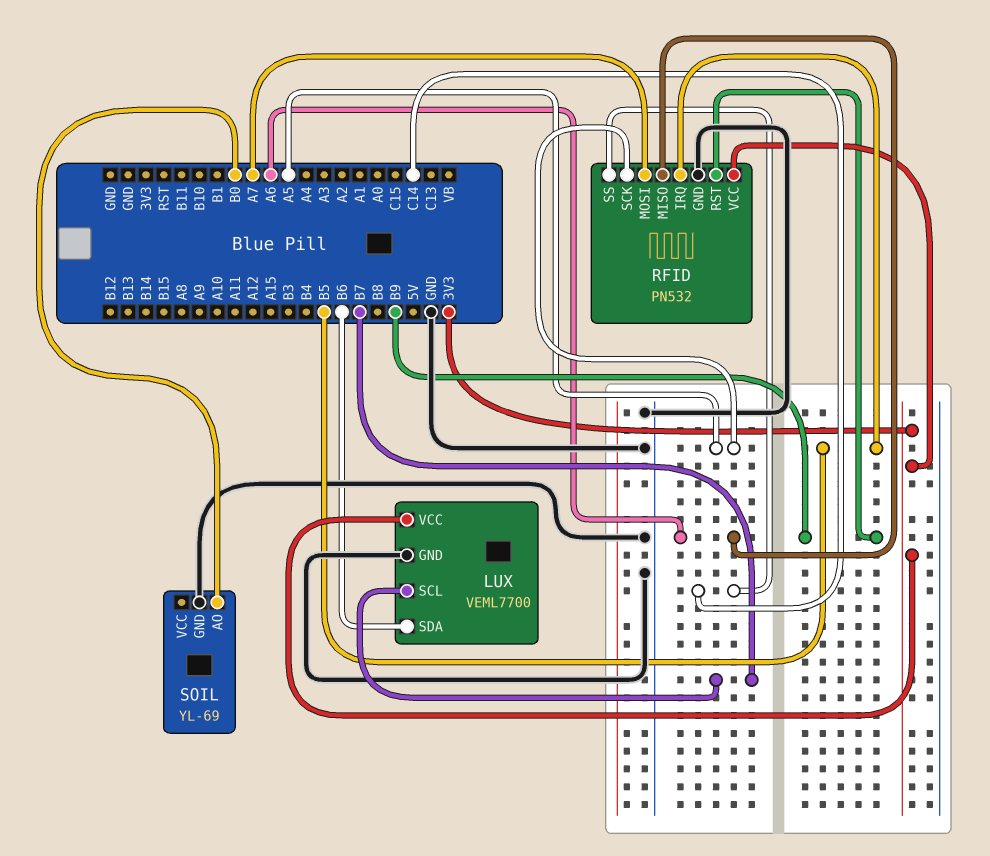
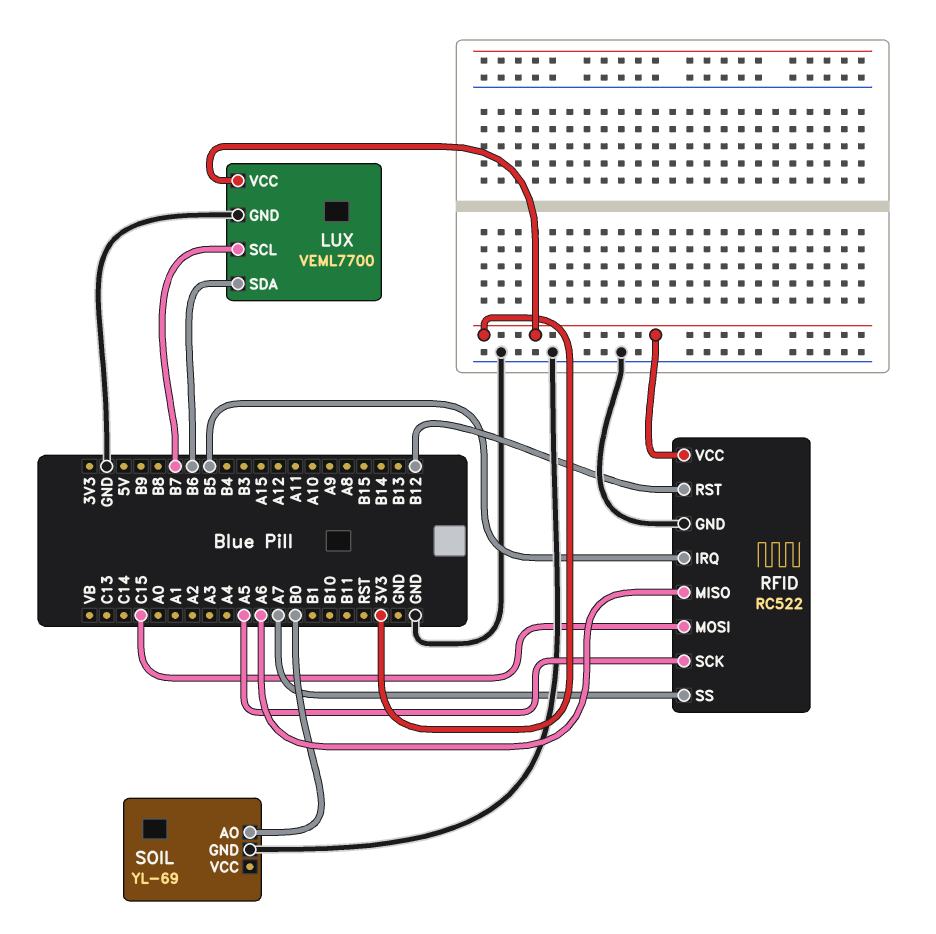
RFID: PN532 -> RC522
RFID pin MOSI: A7 -> C15
RFID pin RST: B9 -> B12
RFID pin SS: C14 -> A7

